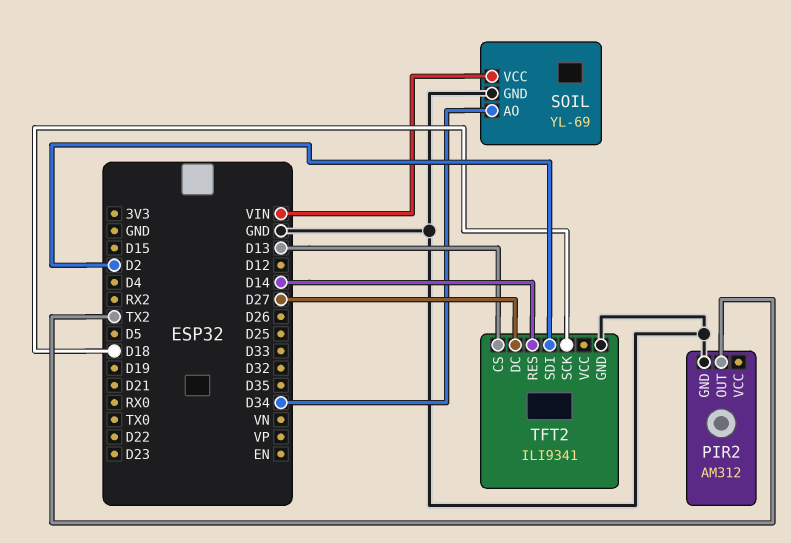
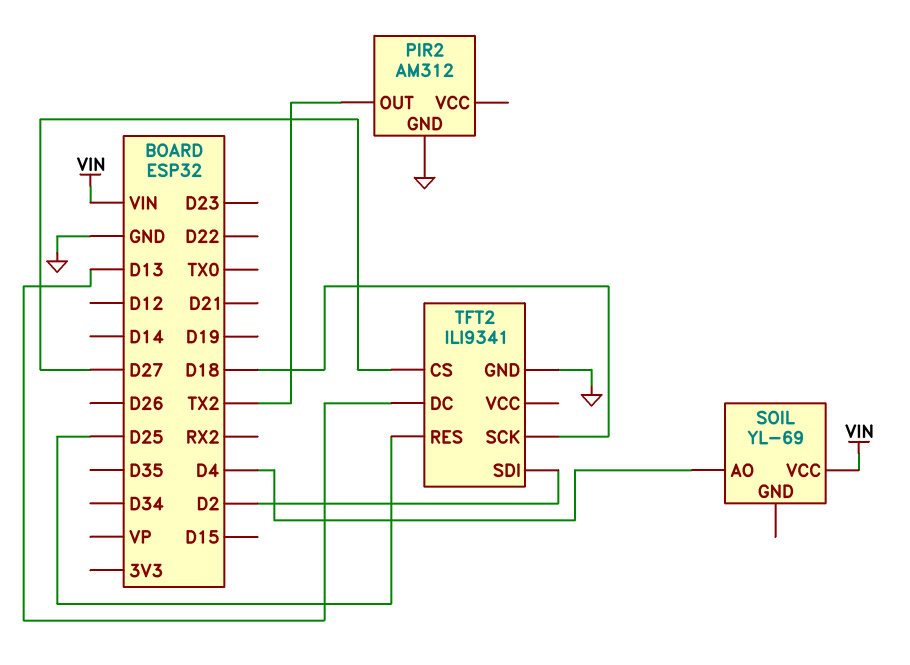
SOIL pin AO: D34 -> D4
SOIL pin GND: GND -> none
TFT2 pin CS: D13 -> D27
TFT2 pin DC: D27 -> D13
TFT2 pin RES: D14 -> D25

